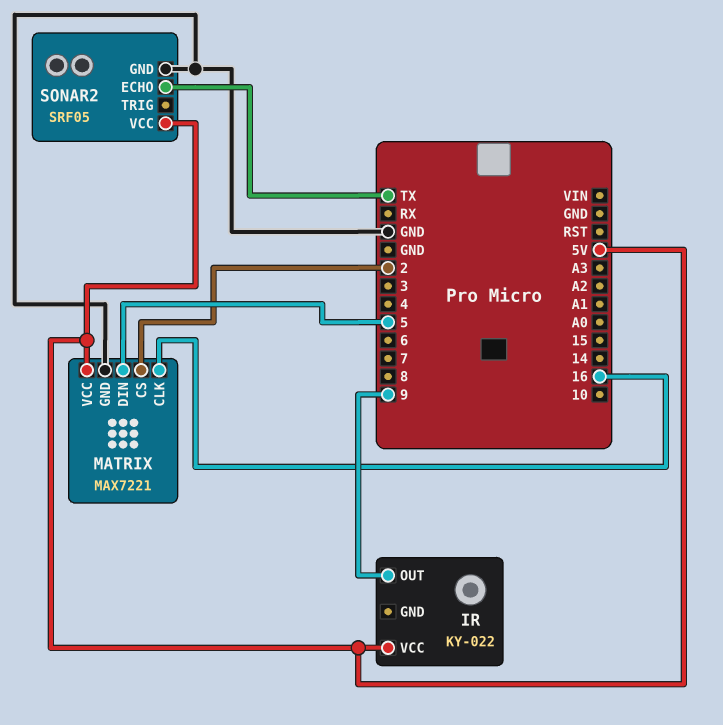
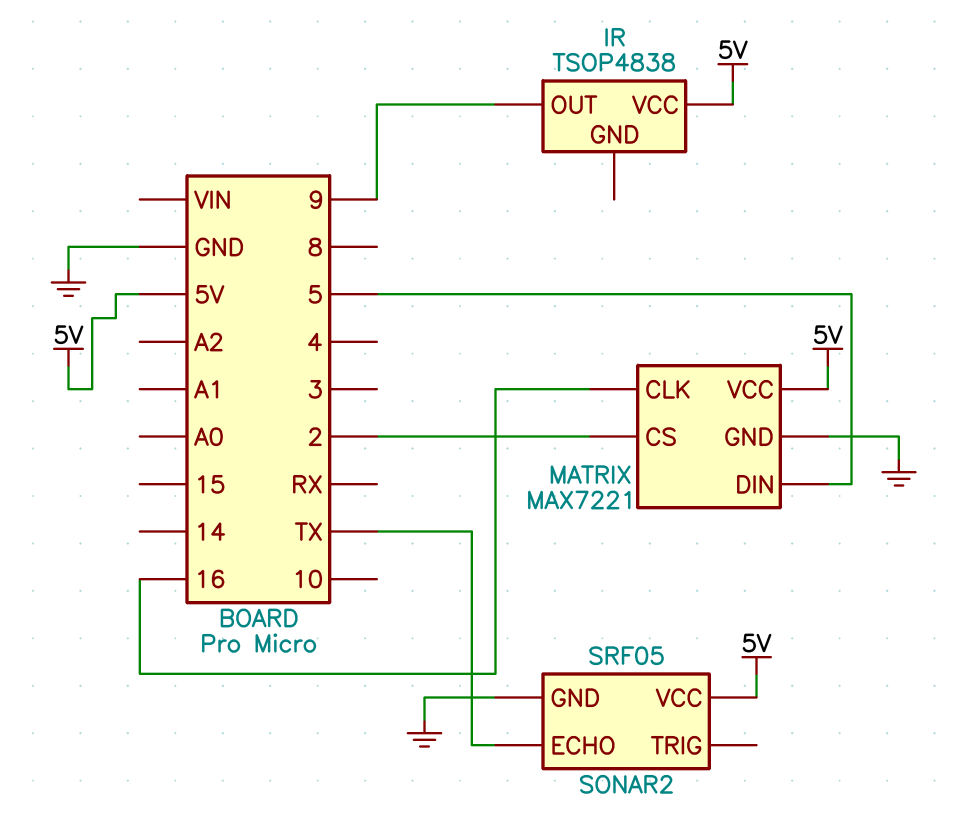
IR: KY-022 -> TSOP4838

